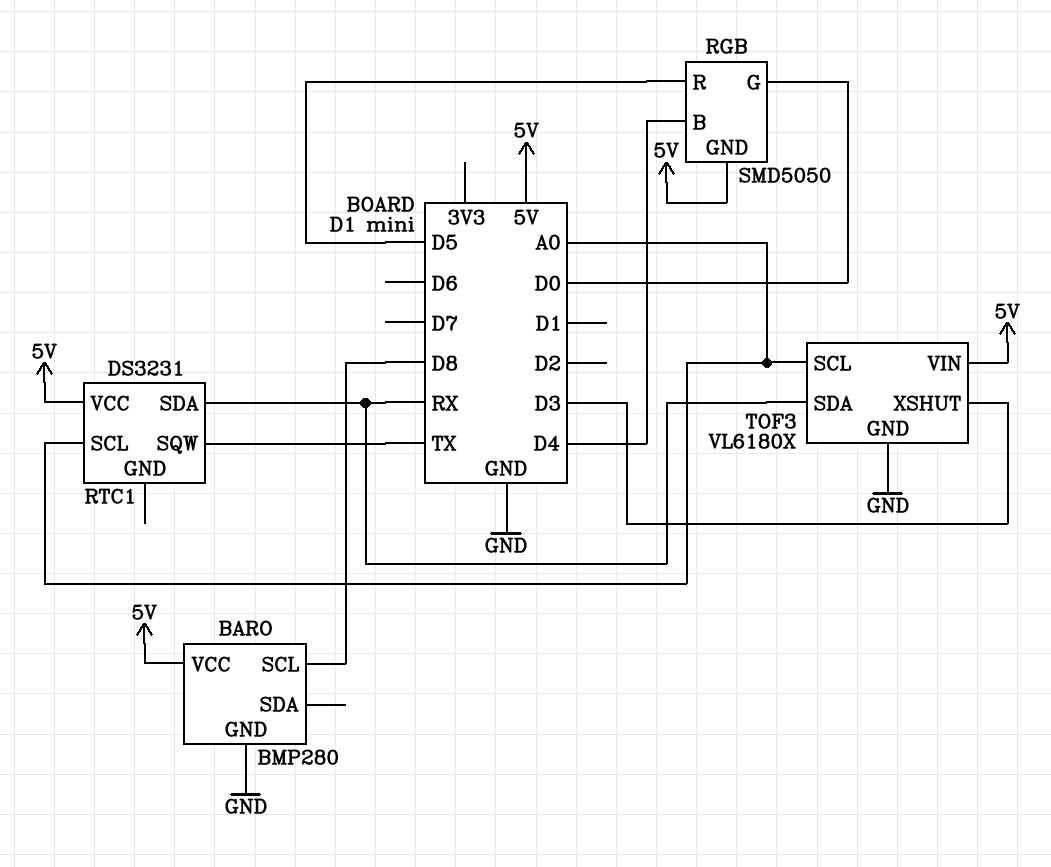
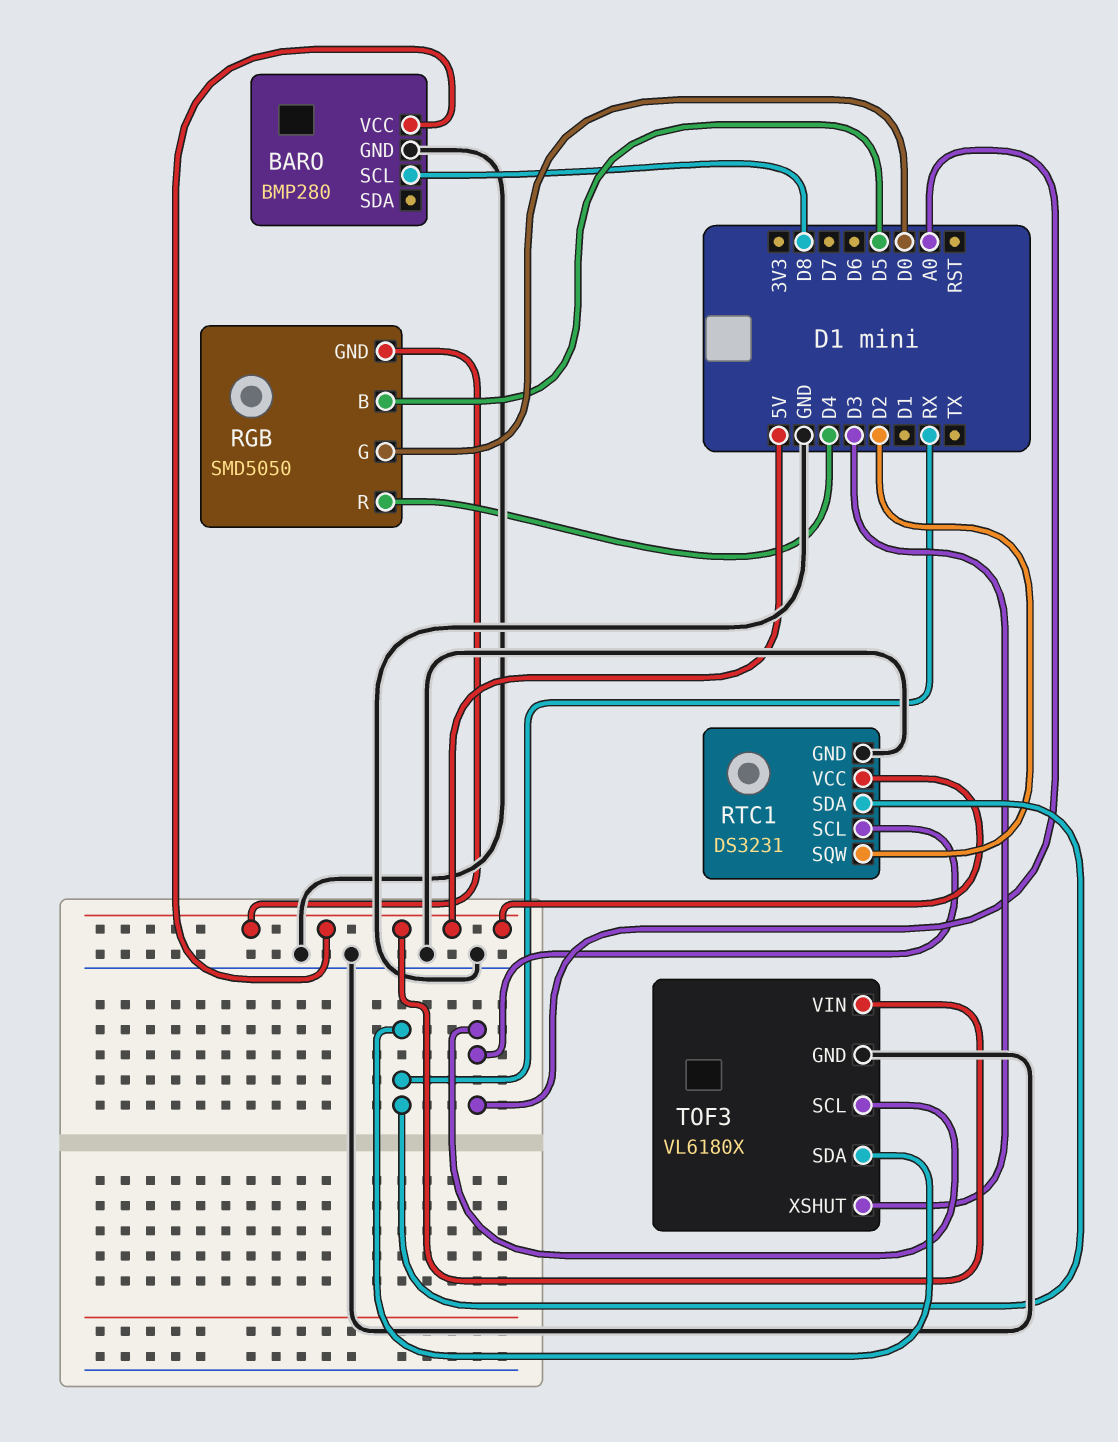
RGB pin B: D4 -> D5
RGB pin R: D5 -> D4
RTC1 pin GND: none -> GND
RTC1 pin SQW: TX -> D2

